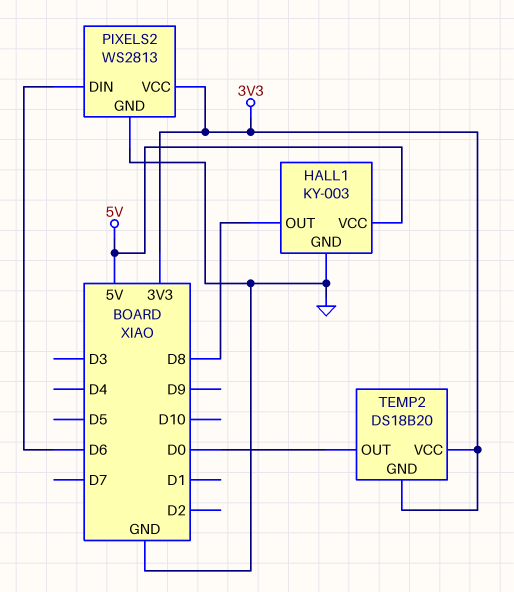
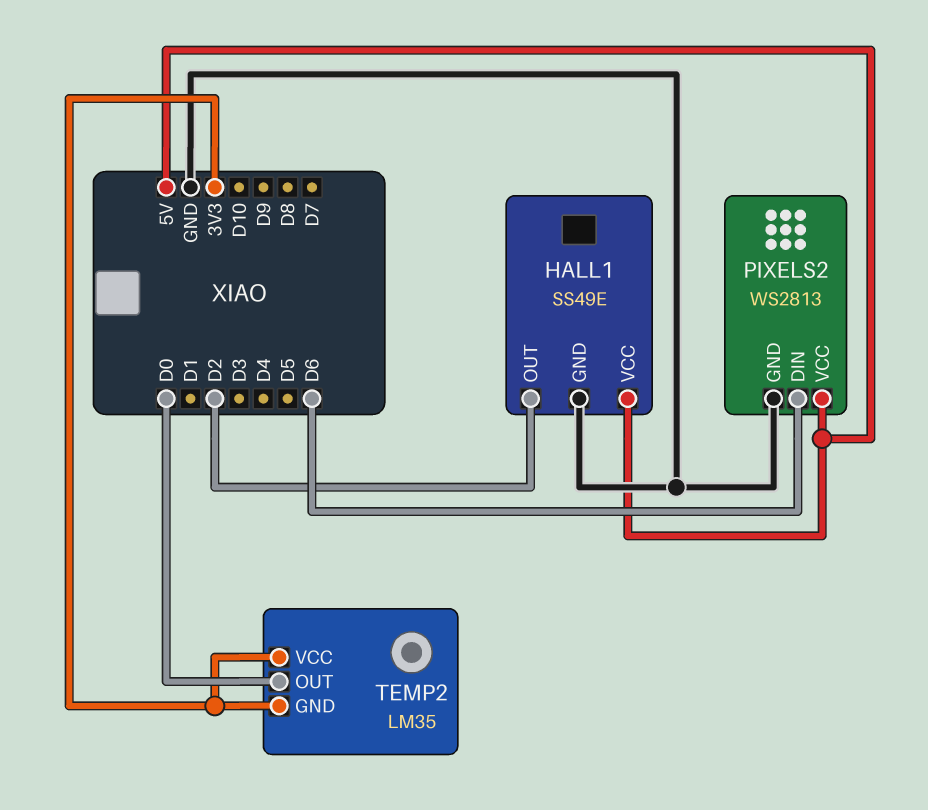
HALL1: KY-003 -> SS49E
HALL1 pin OUT: D8 -> D2
PIXELS2 pin VCC: 3V3 -> 5V
TEMP2: DS18B20 -> LM35

